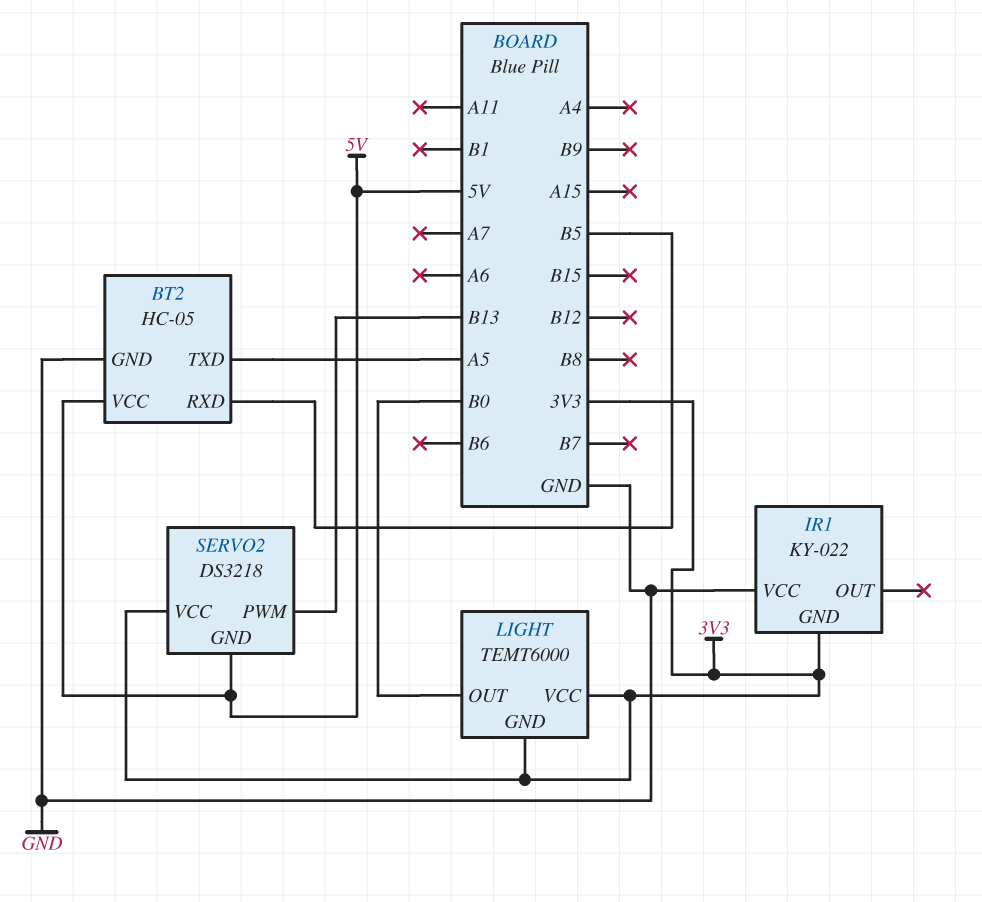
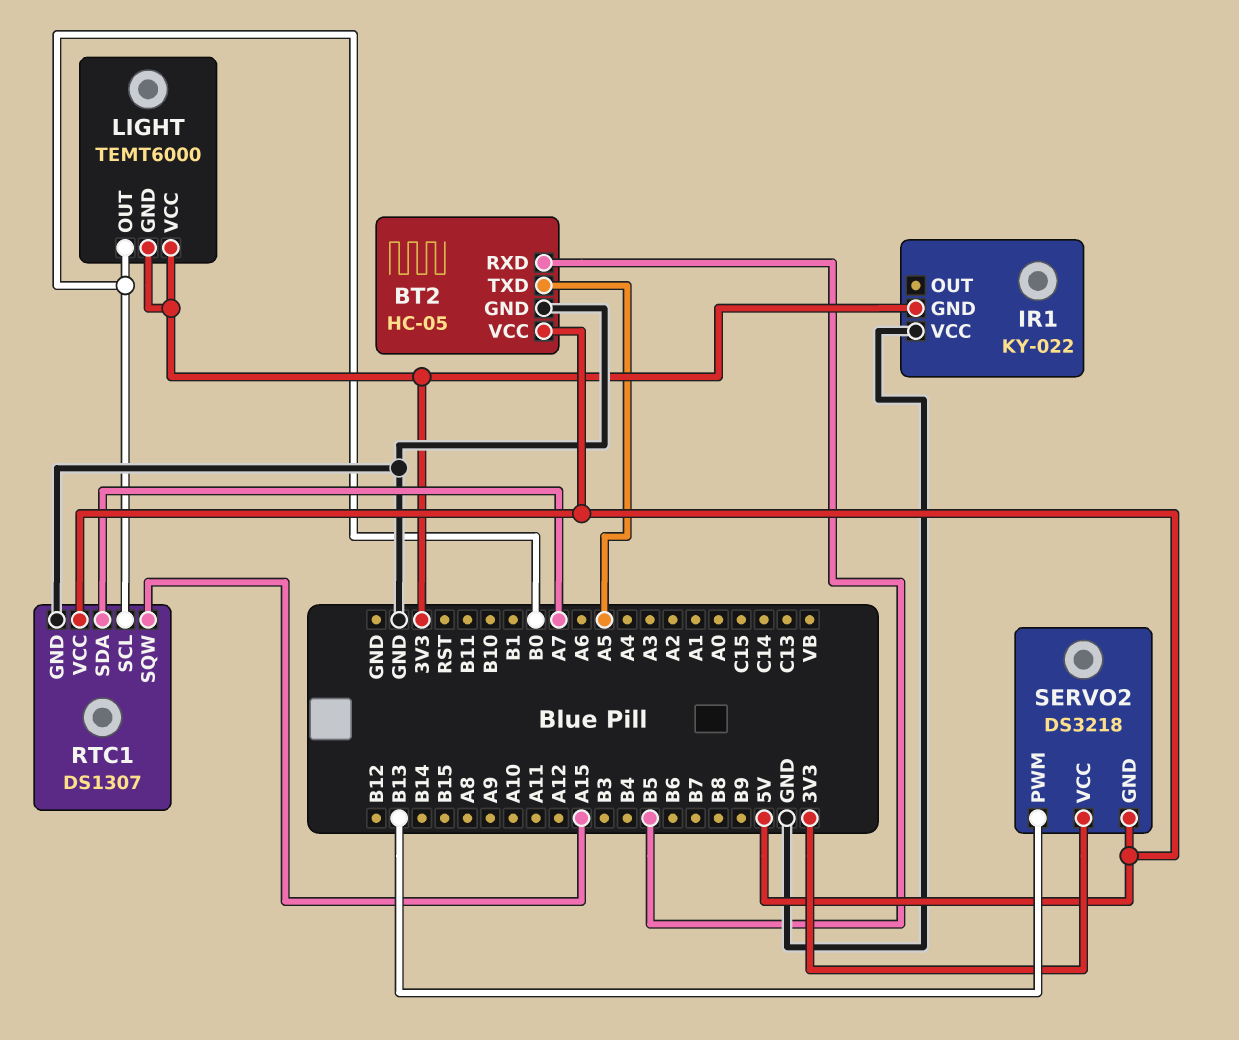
RTC1: none -> DS1307
RTC1 pin GND: none -> GND
RTC1 pin SCL: none -> B0
RTC1 pin SDA: none -> A7
RTC1 pin SQW: none -> A15
RTC1 pin VCC: none -> 5V

